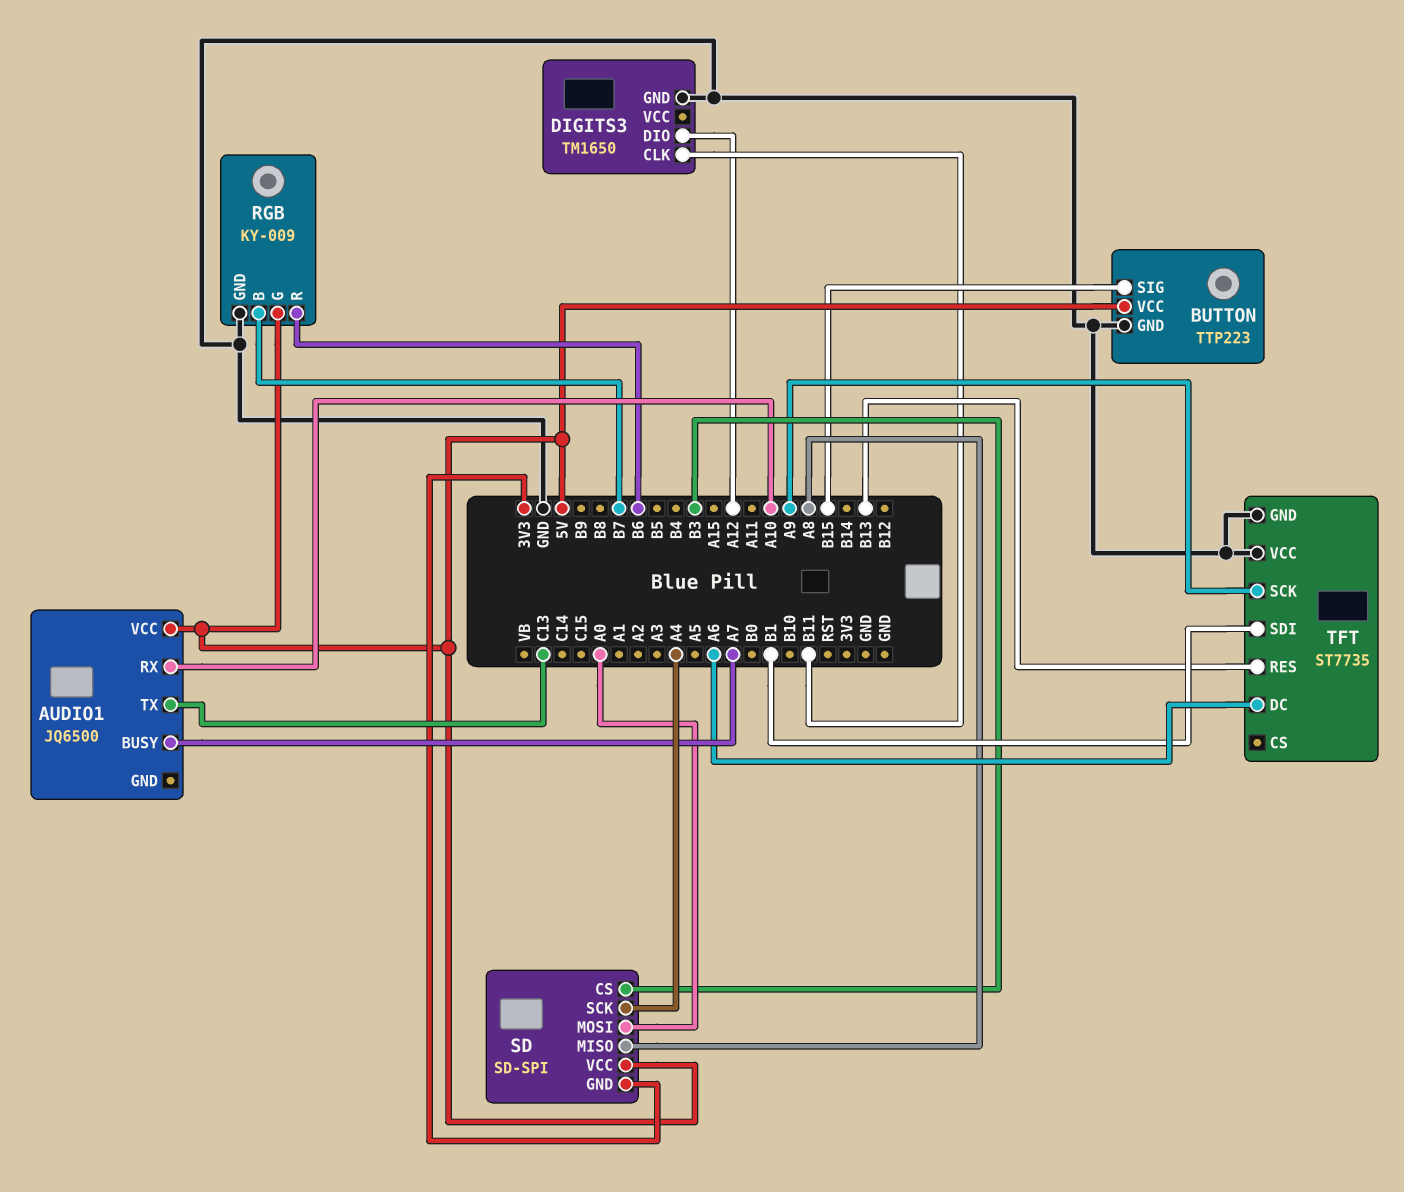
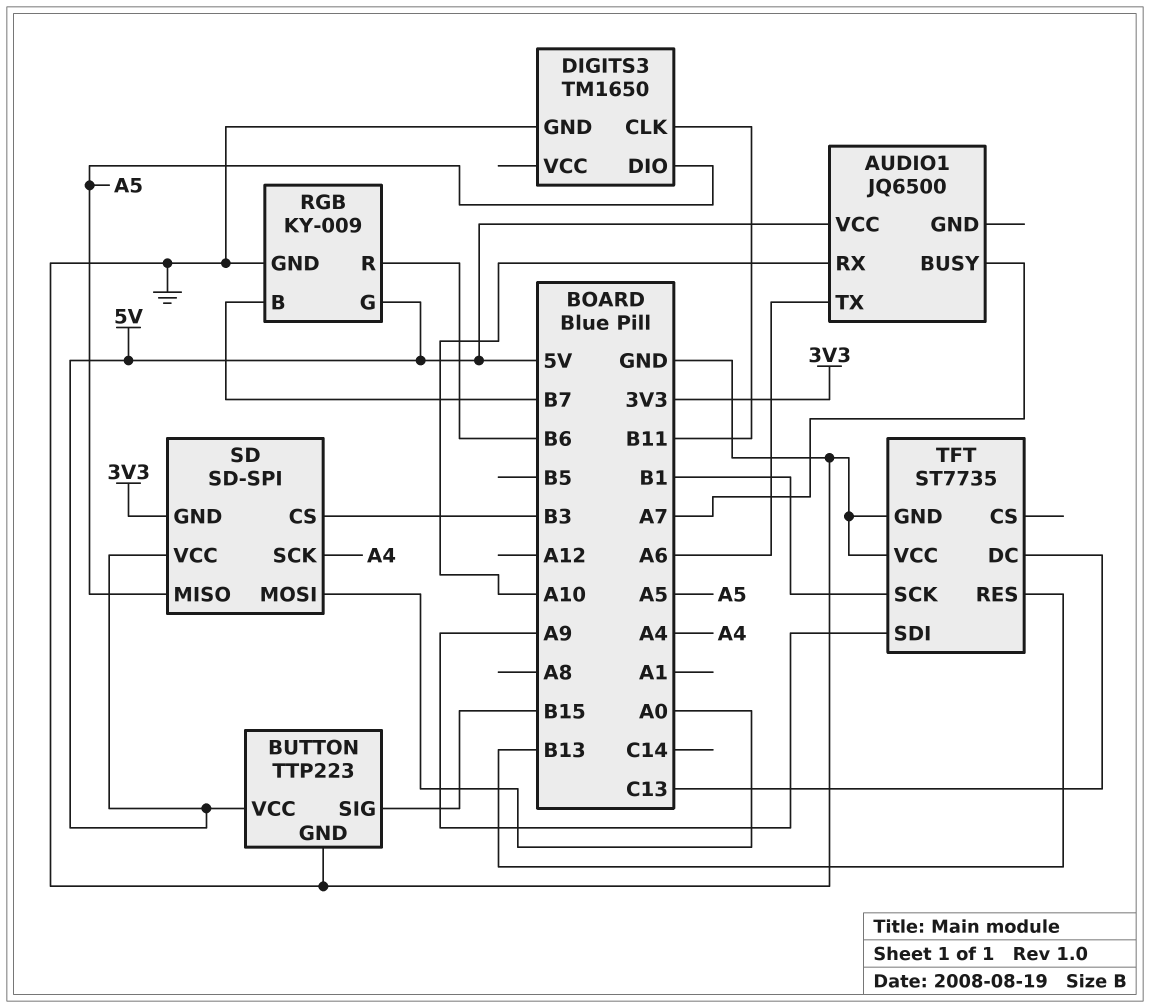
AUDIO1 pin TX: C13 -> A6
DIGITS3 pin DIO: A12 -> A5
SD pin MISO: A8 -> A5
TFT pin DC: A6 -> C13
TFT pin SCK: A9 -> B1
TFT pin SDI: B1 -> A9

